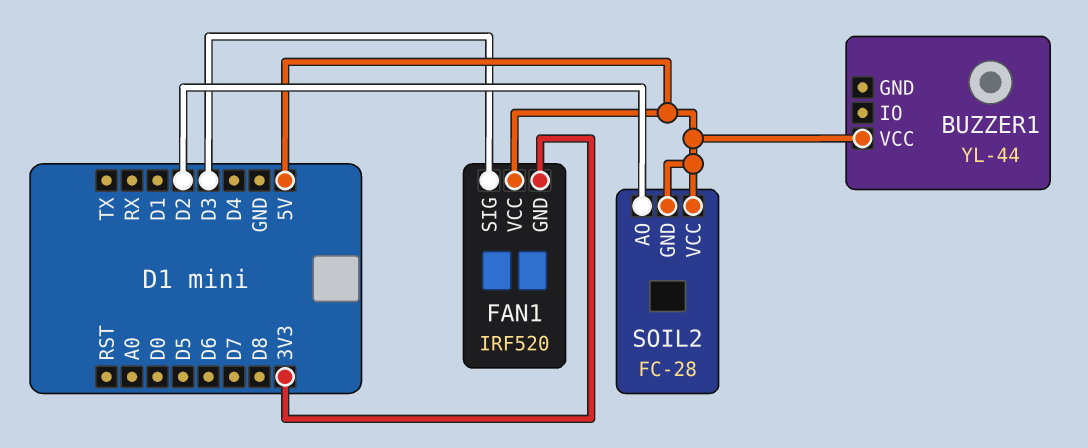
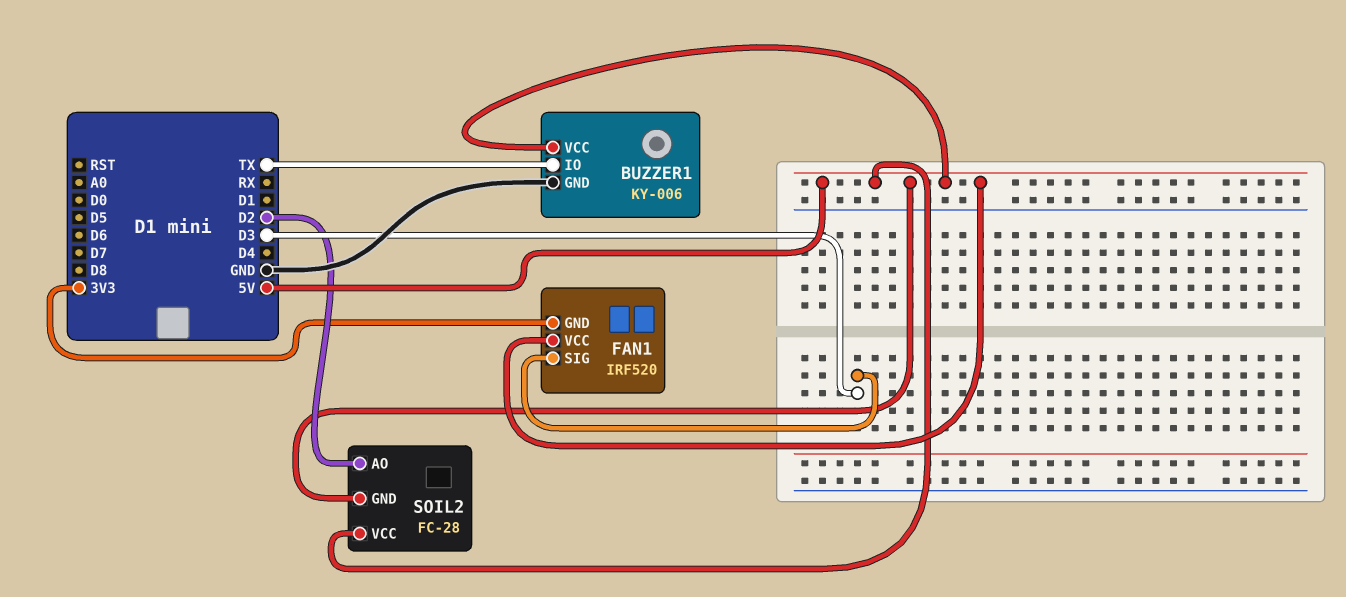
BUZZER1: YL-44 -> KY-006
BUZZER1 pin GND: none -> GND
BUZZER1 pin IO: none -> TX

